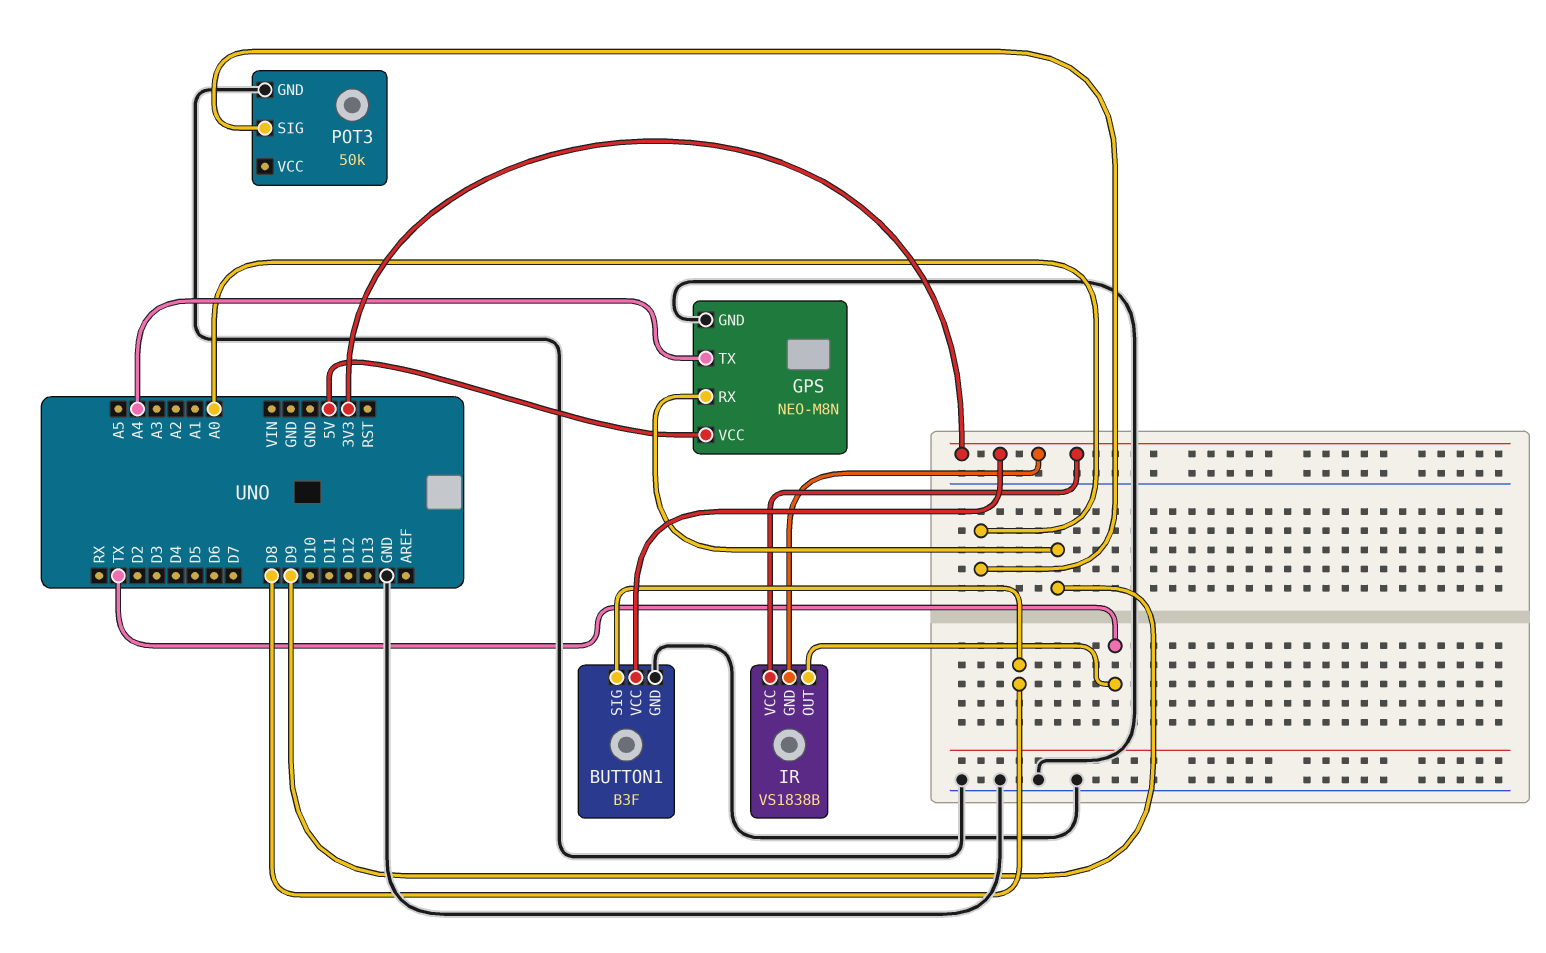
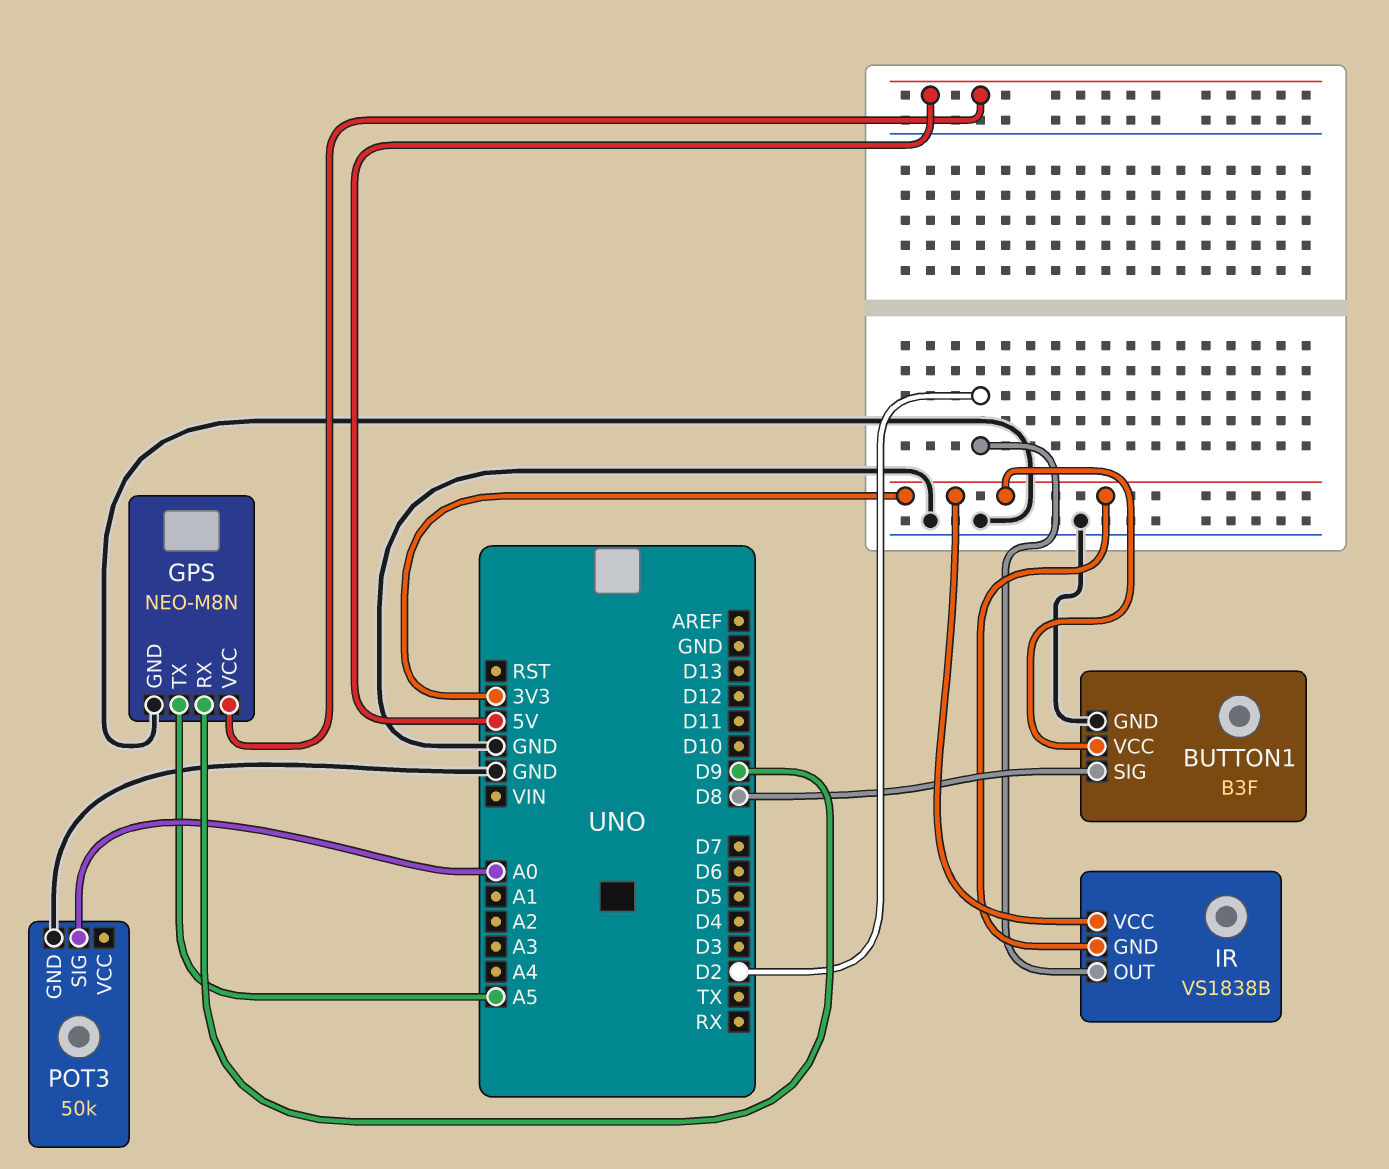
GPS pin TX: A4 -> A5
IR pin OUT: TX -> D2

